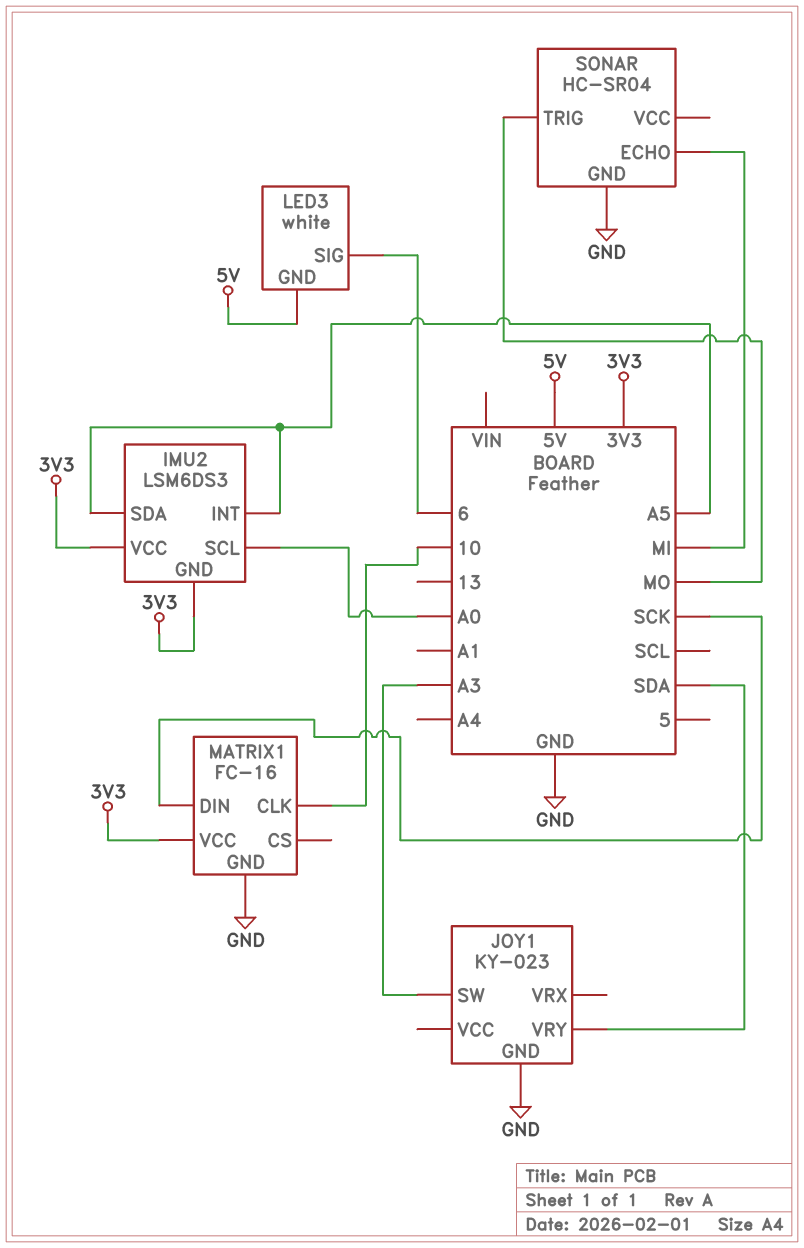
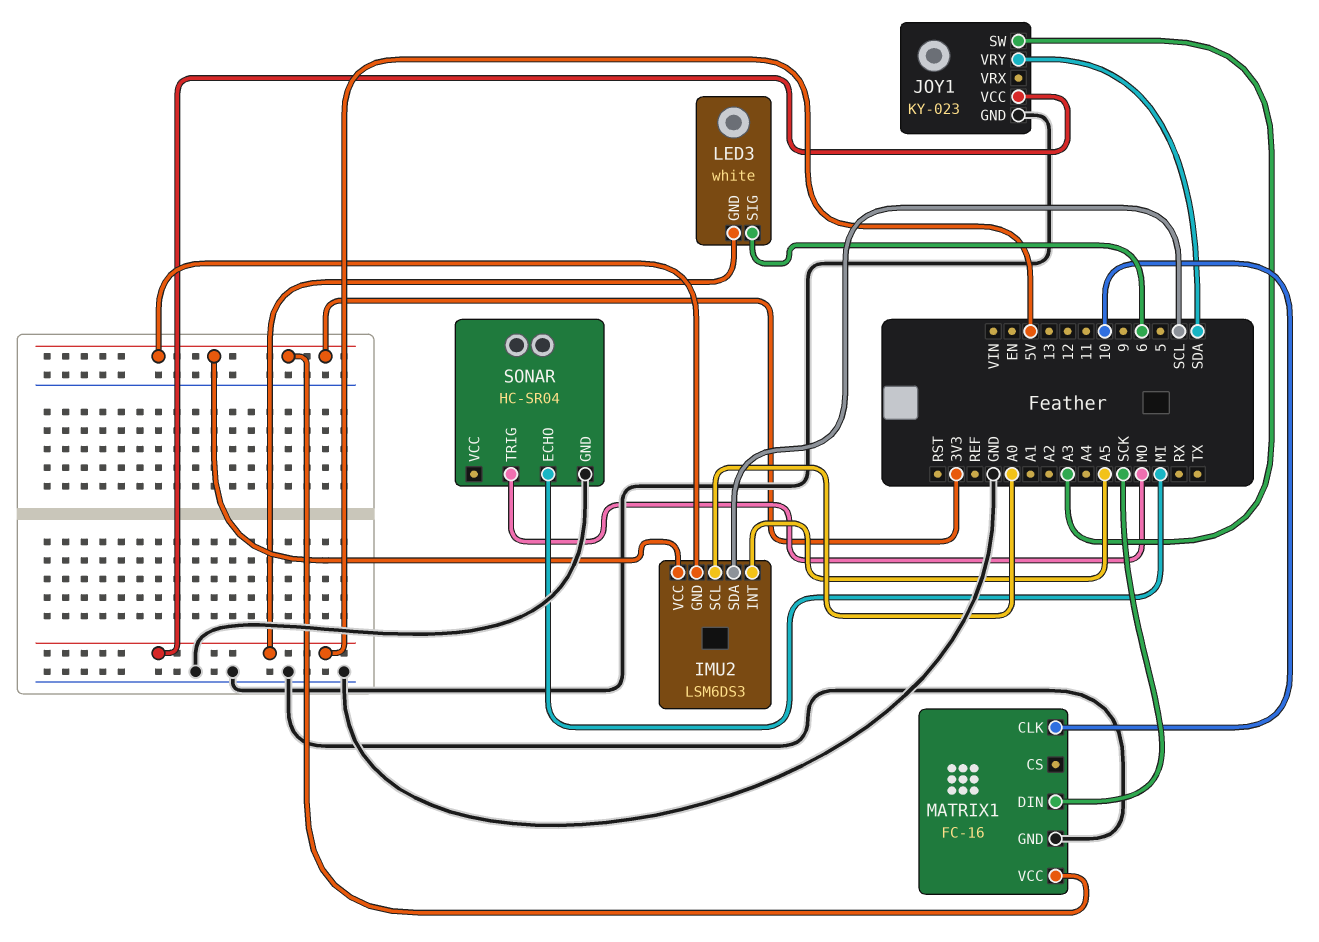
IMU2 pin SDA: A5 -> SCL
JOY1 pin VCC: none -> 5V

